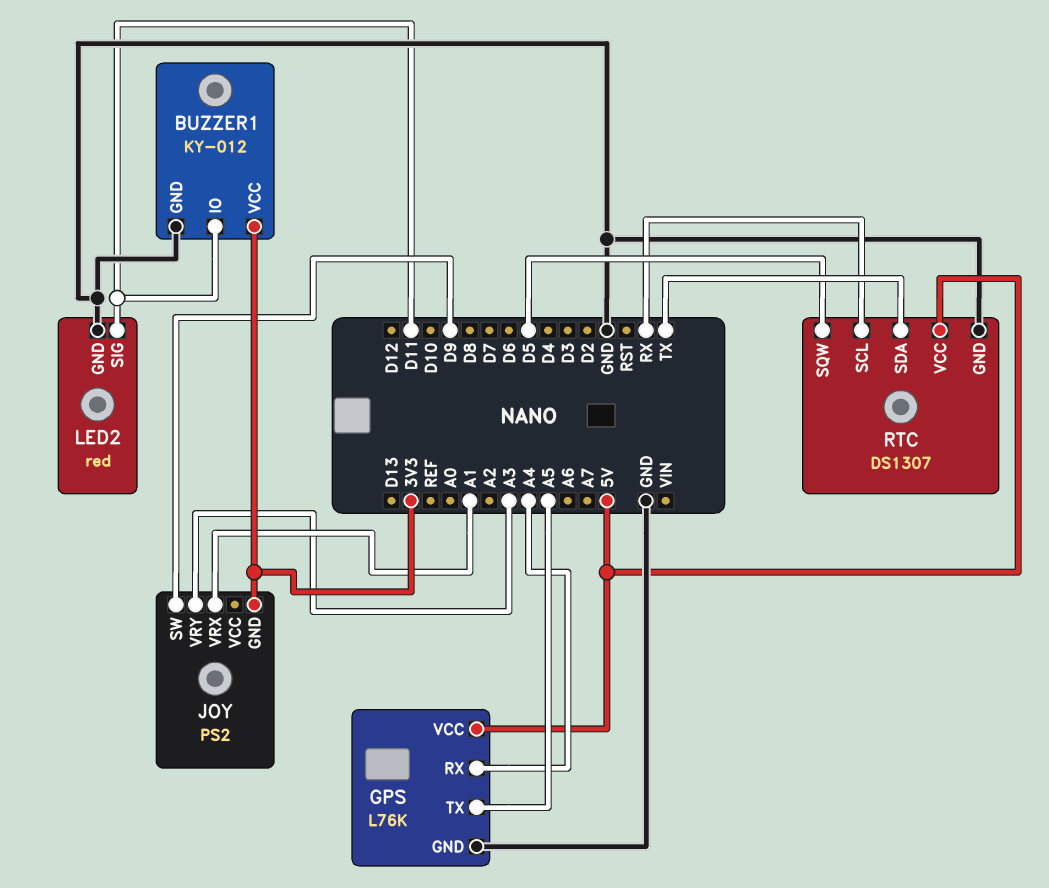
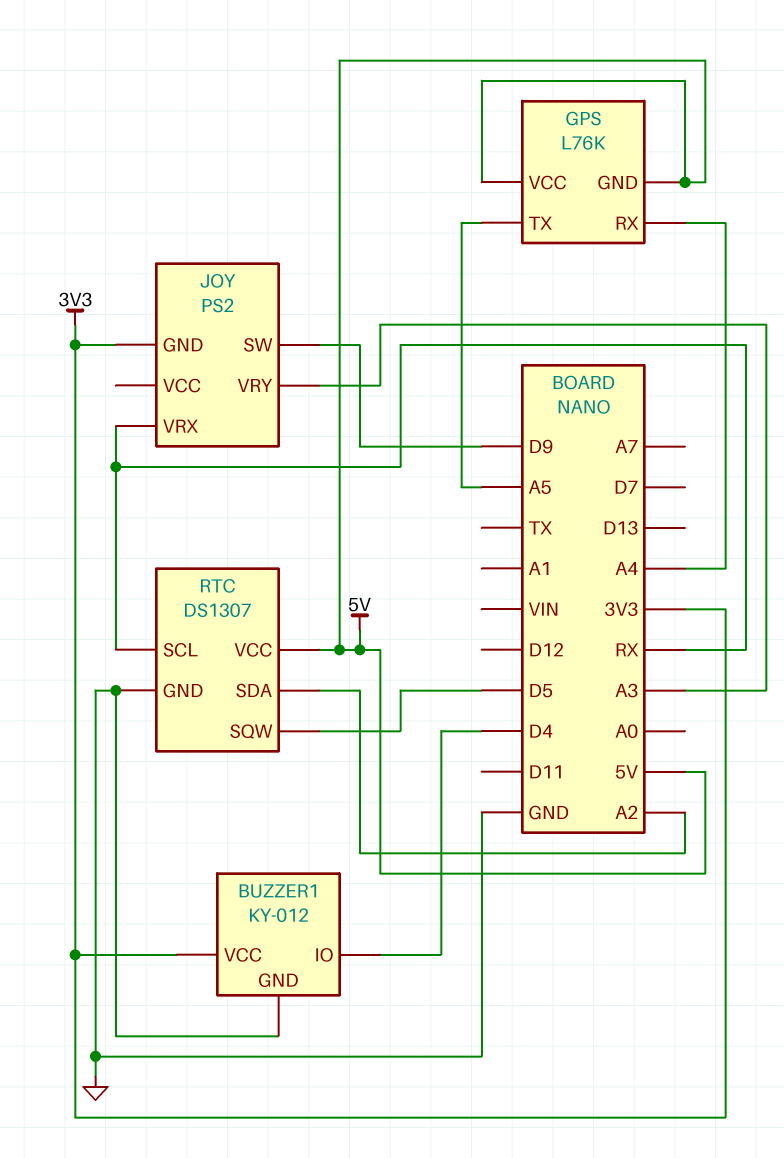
BUZZER1 pin IO: D11 -> D4
GPS pin GND: GND -> 5V
JOY pin VRX: A1 -> RX
LED2: red -> none
LED2 pin GND: GND -> none
LED2 pin SIG: D11 -> none
RTC pin SDA: TX -> A2

